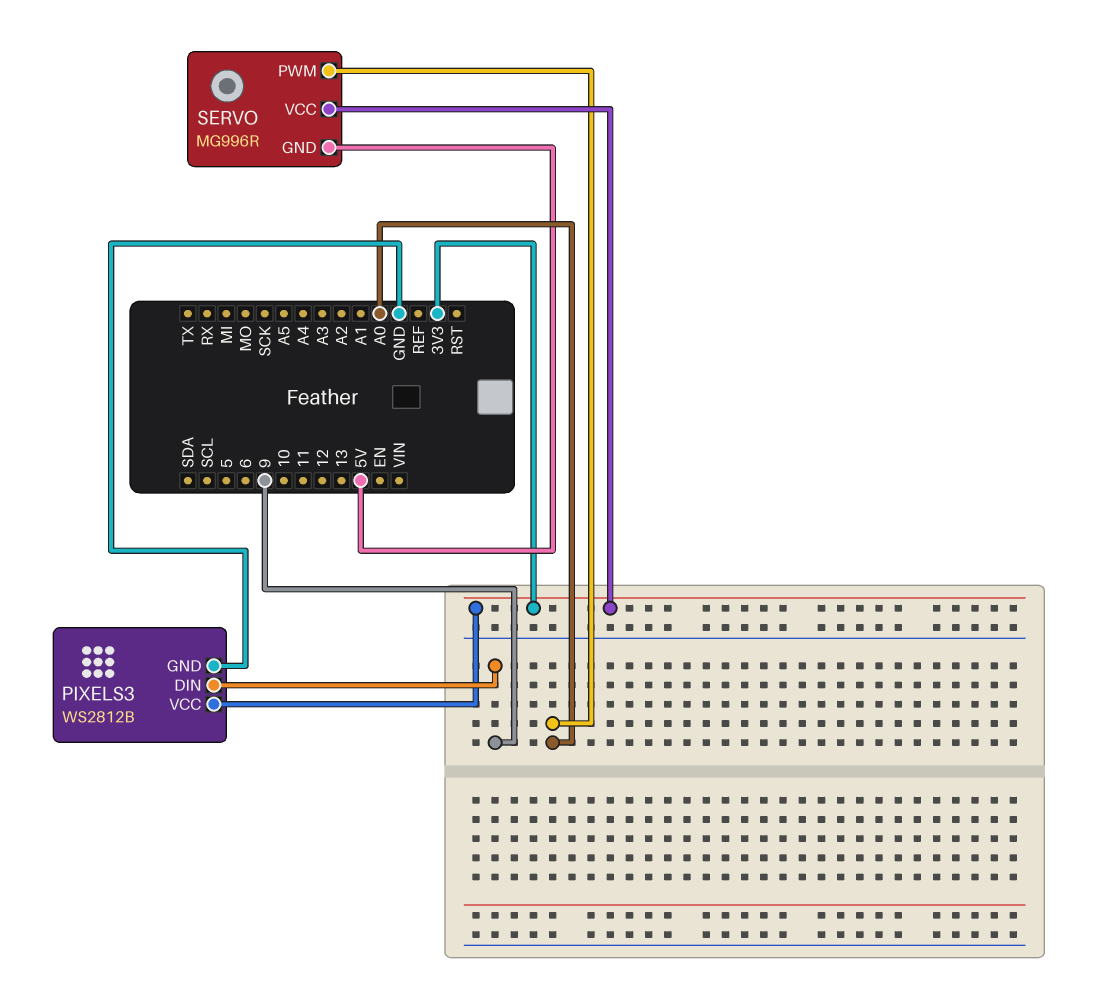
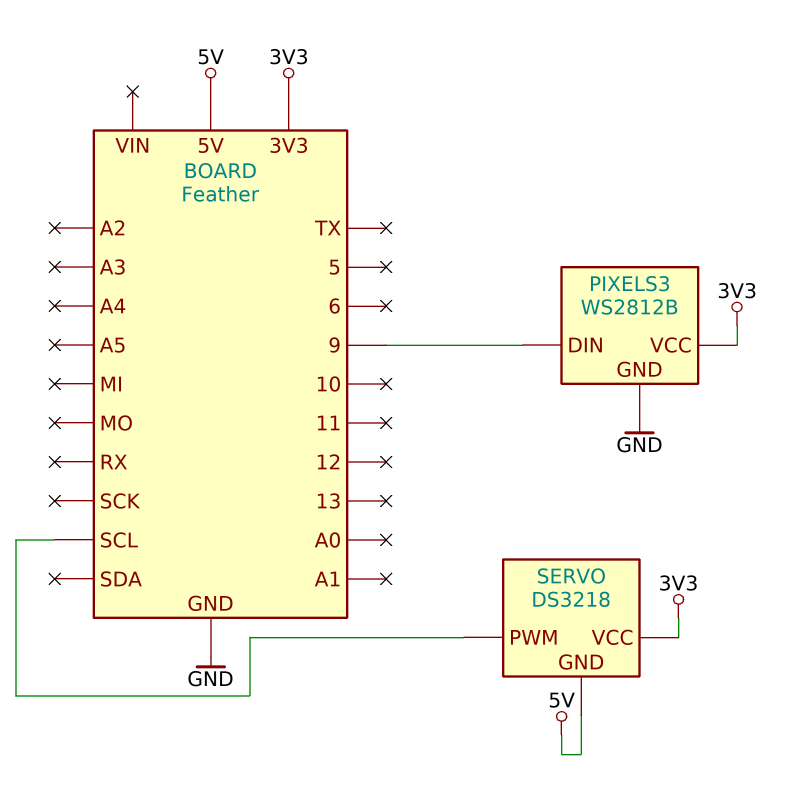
SERVO: MG996R -> DS3218
SERVO pin PWM: A0 -> SCL

